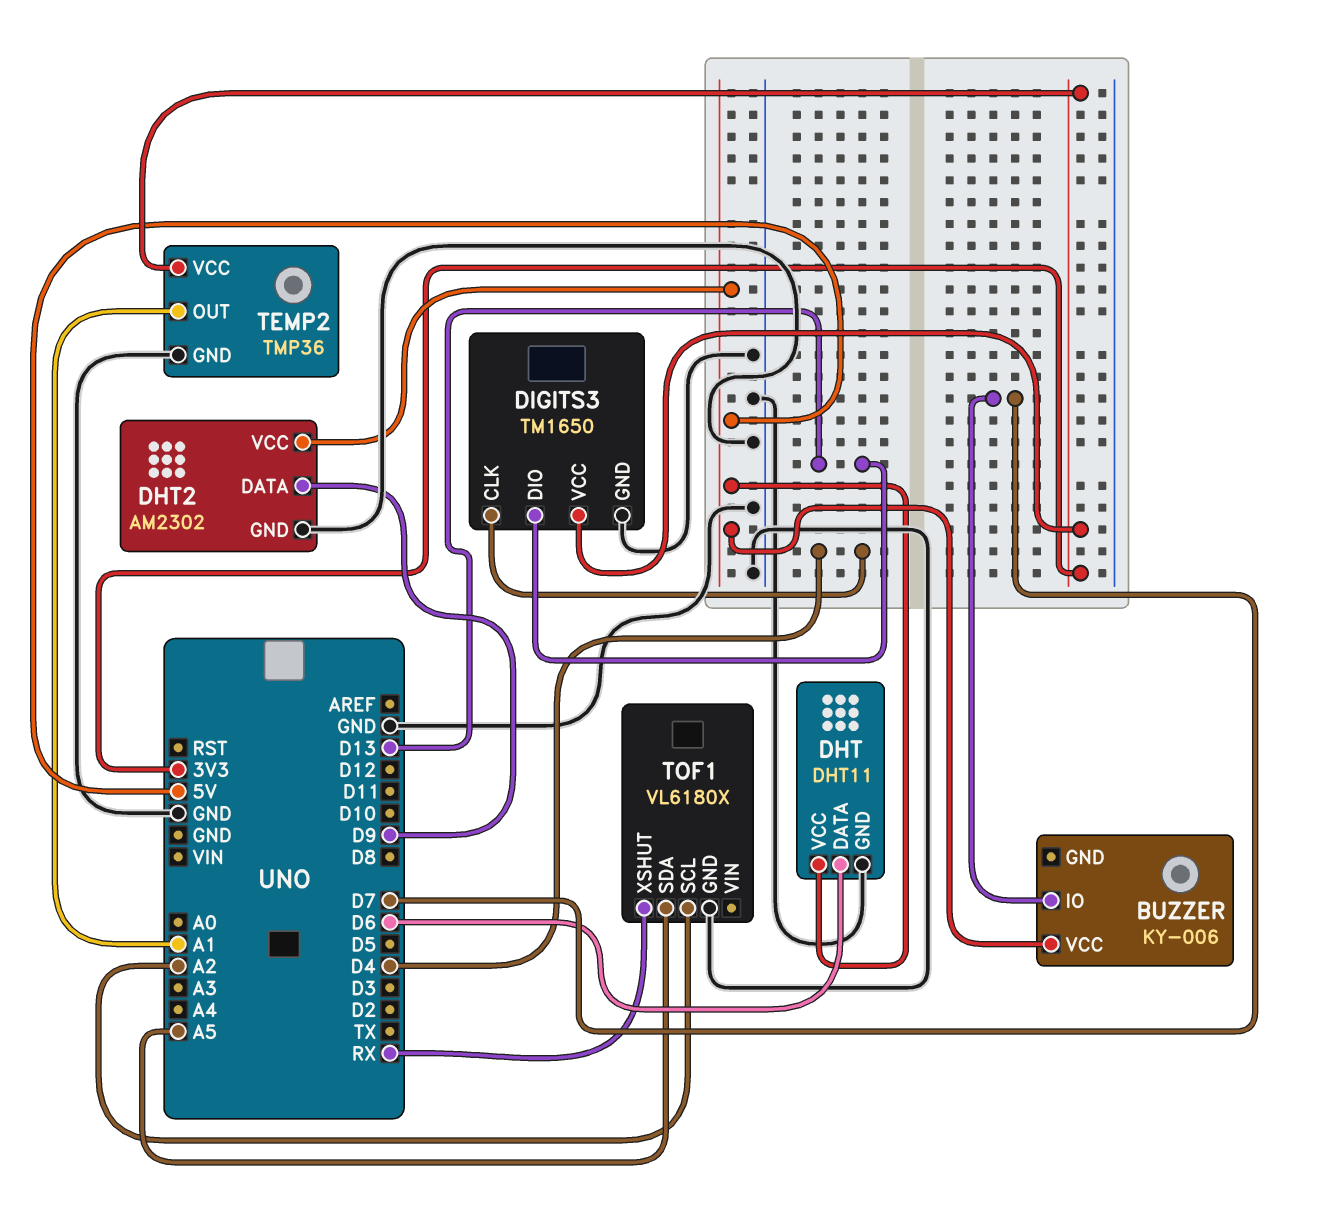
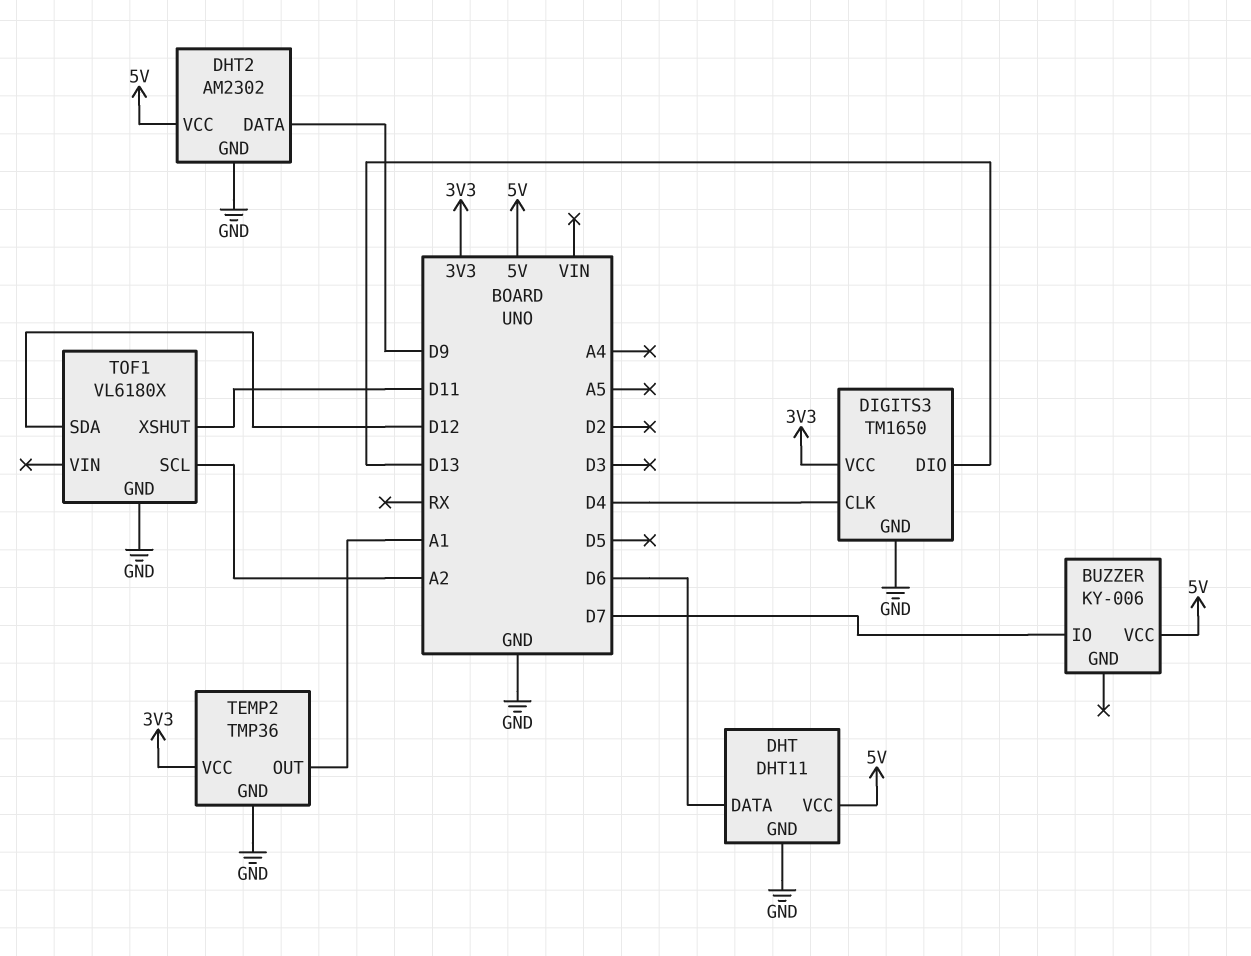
TOF1 pin SDA: A5 -> D12
TOF1 pin XSHUT: RX -> D11

